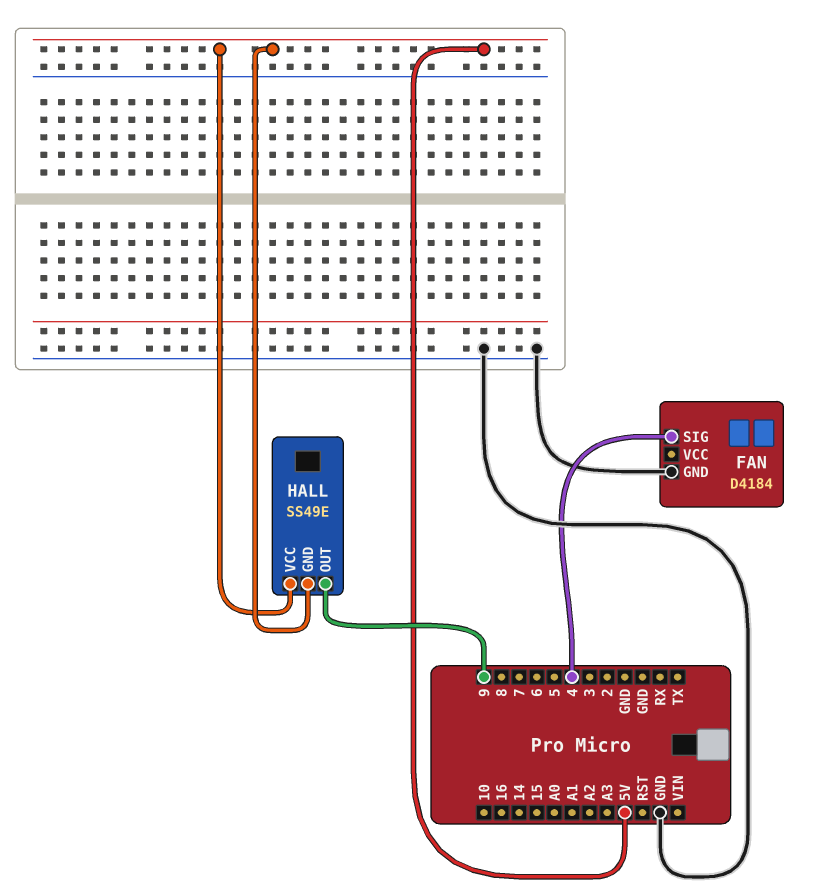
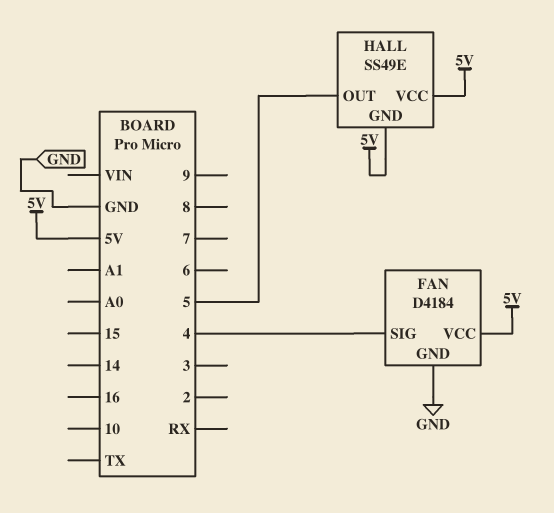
FAN pin VCC: none -> 5V
HALL pin OUT: 9 -> 5

